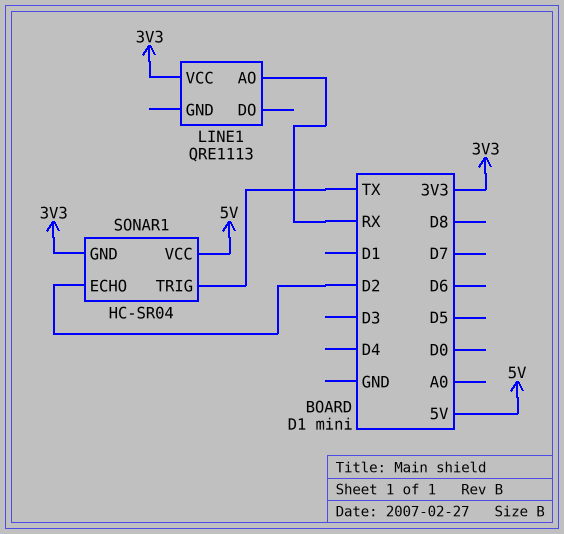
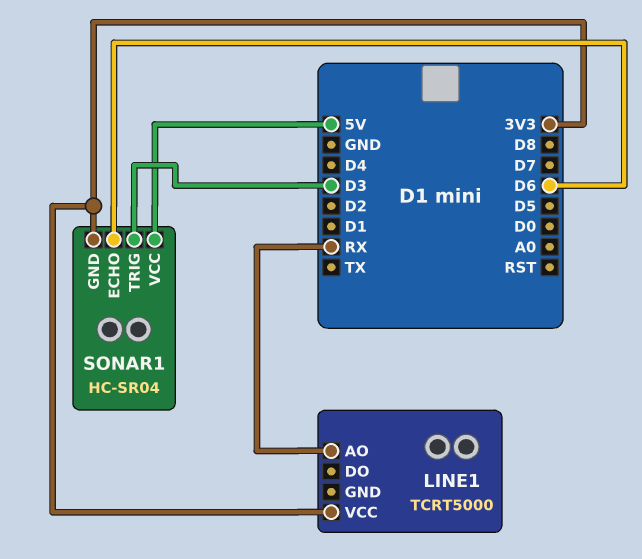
LINE1: QRE1113 -> TCRT5000
SONAR1 pin ECHO: D2 -> D6
SONAR1 pin TRIG: TX -> D3

